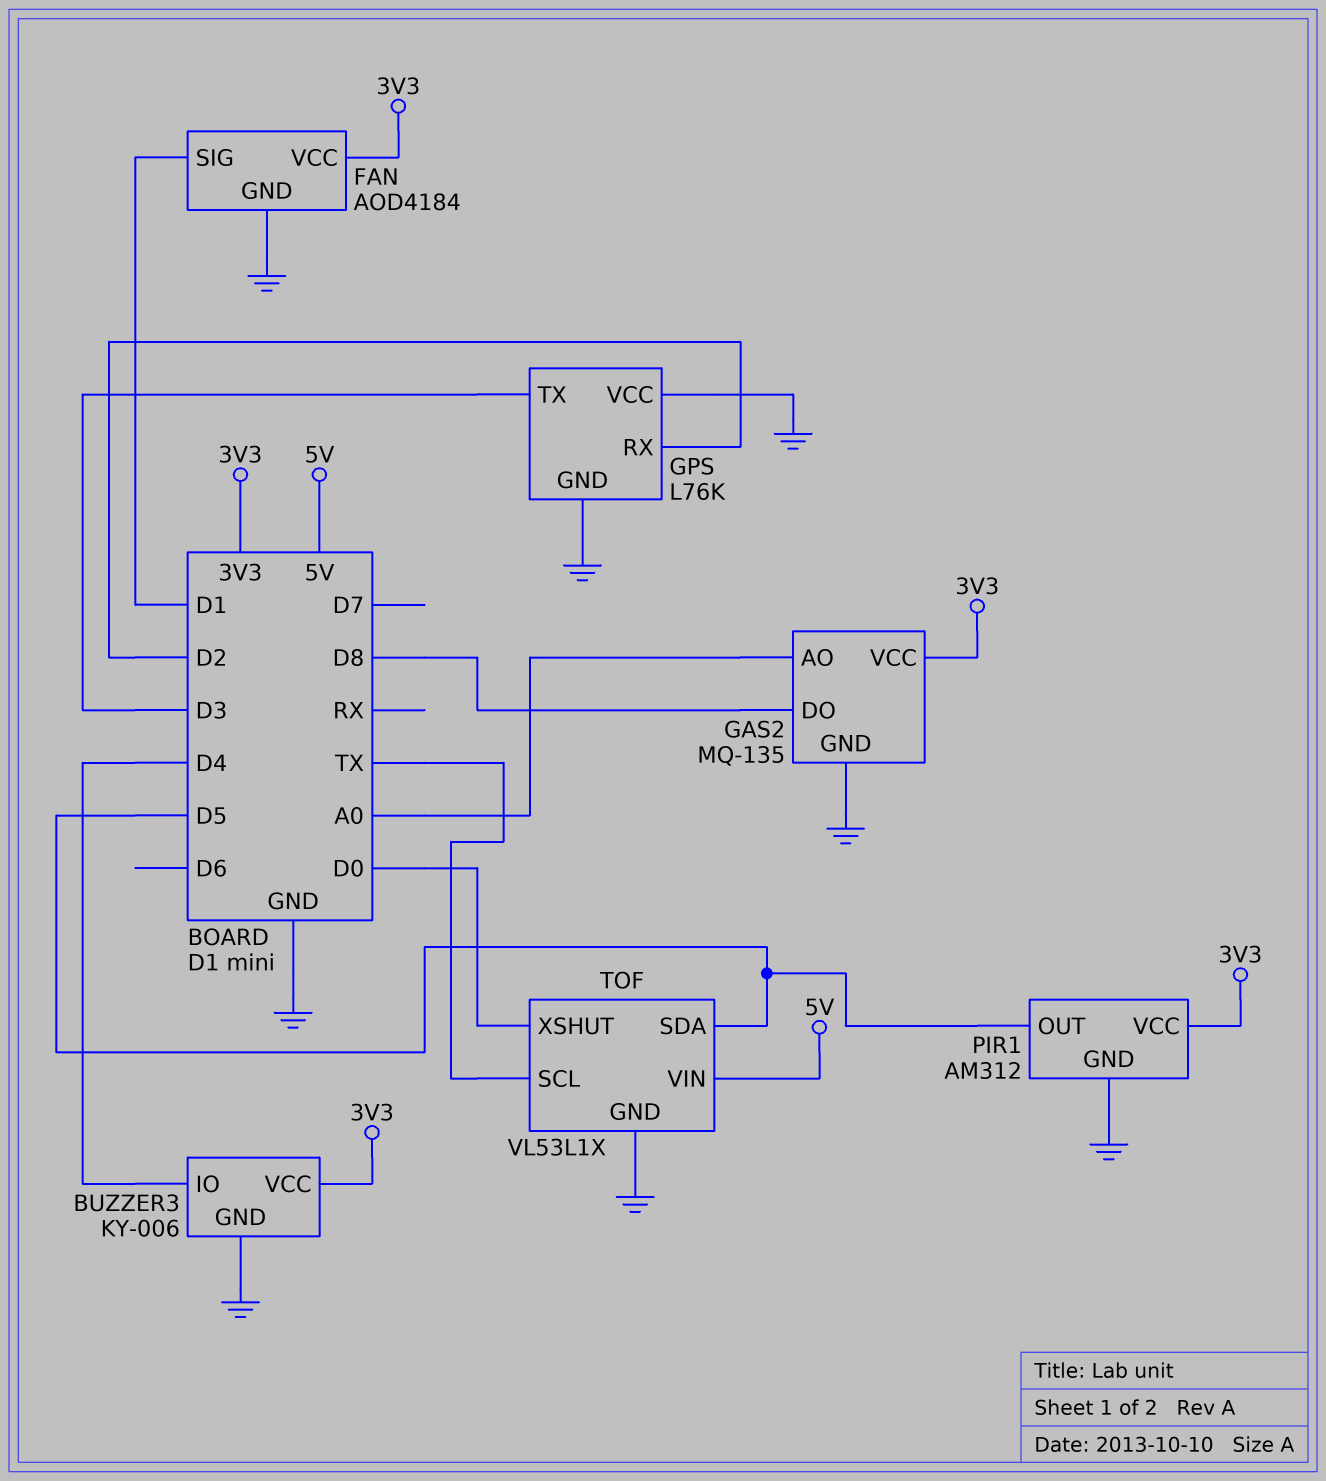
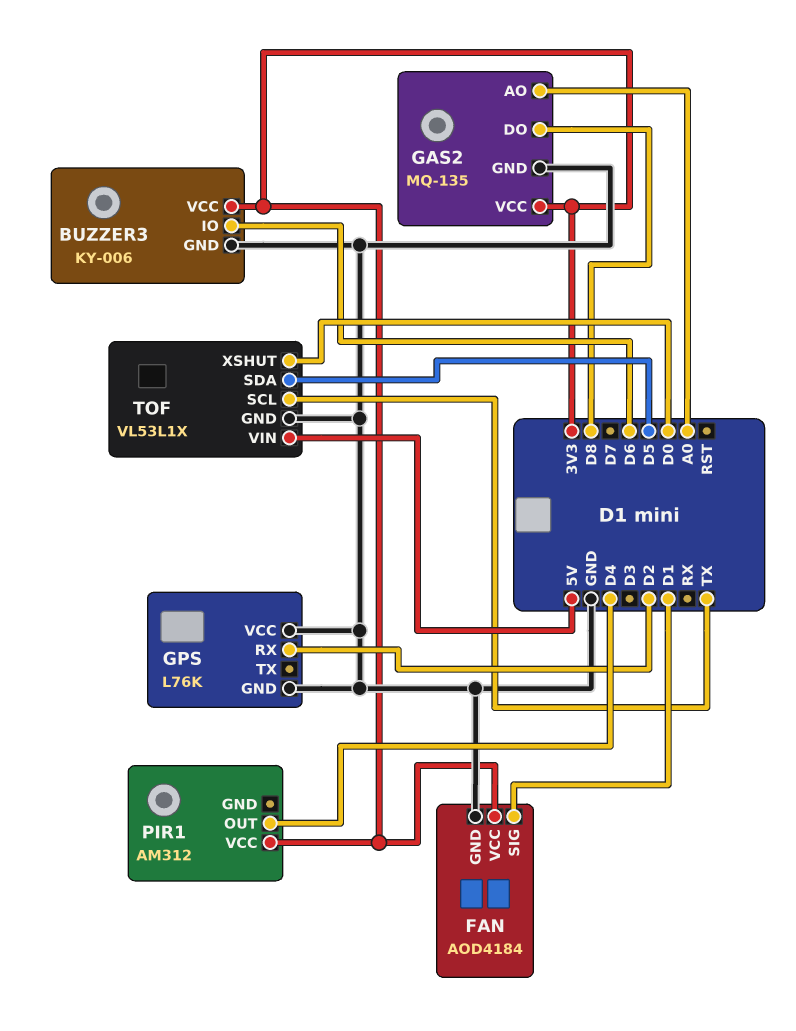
BUZZER3 pin IO: D4 -> D6
GPS pin TX: D3 -> none
PIR1 pin GND: GND -> none
PIR1 pin OUT: D5 -> D4

